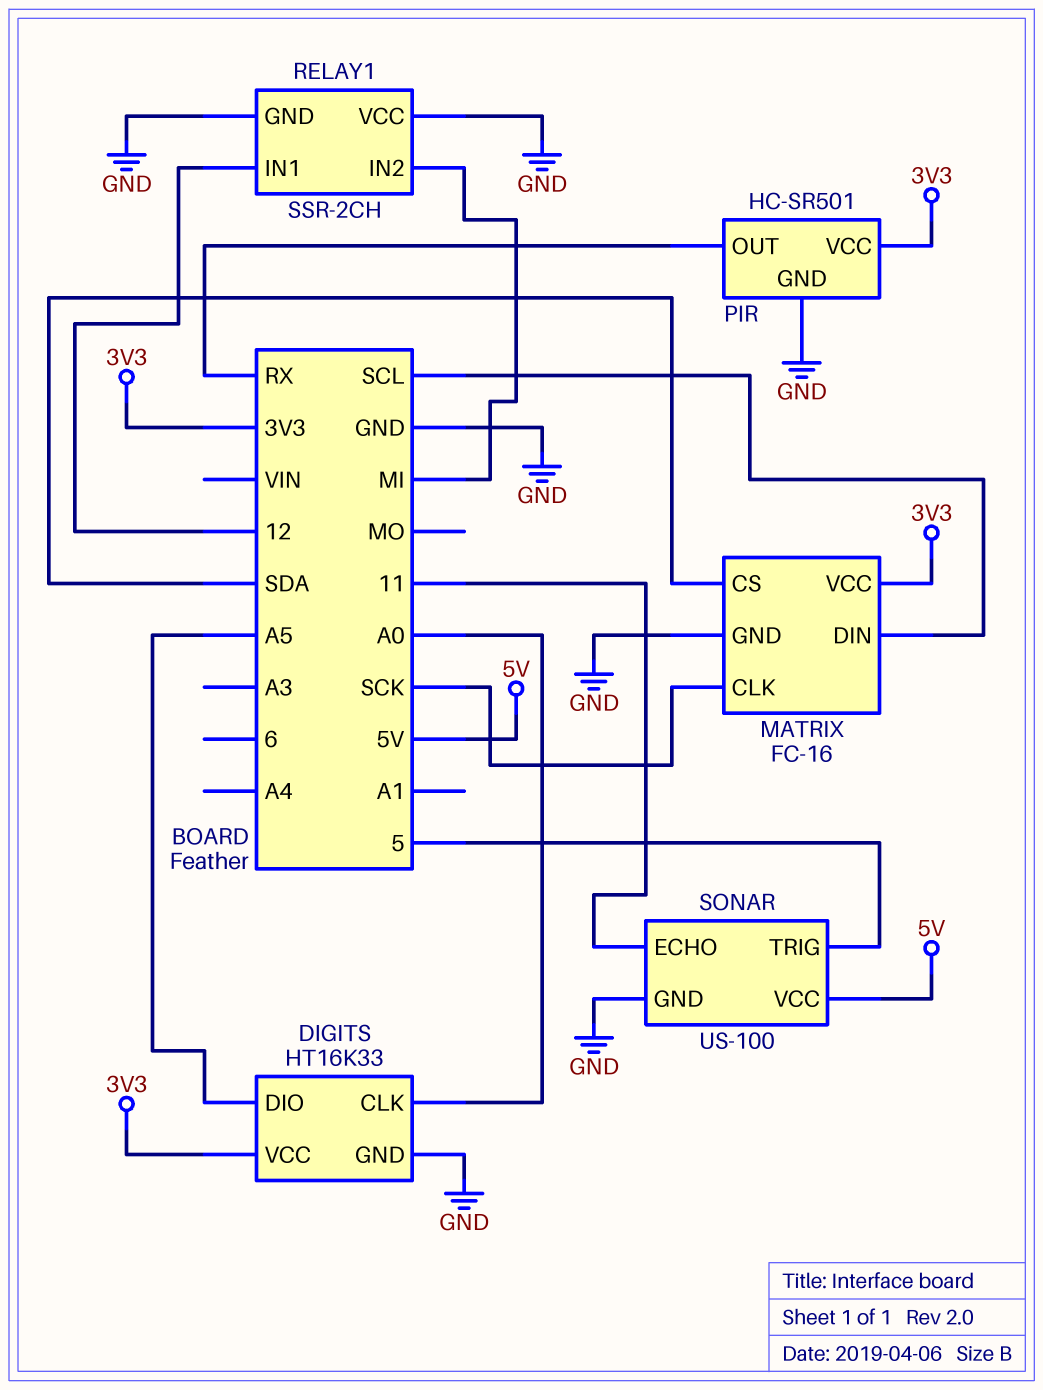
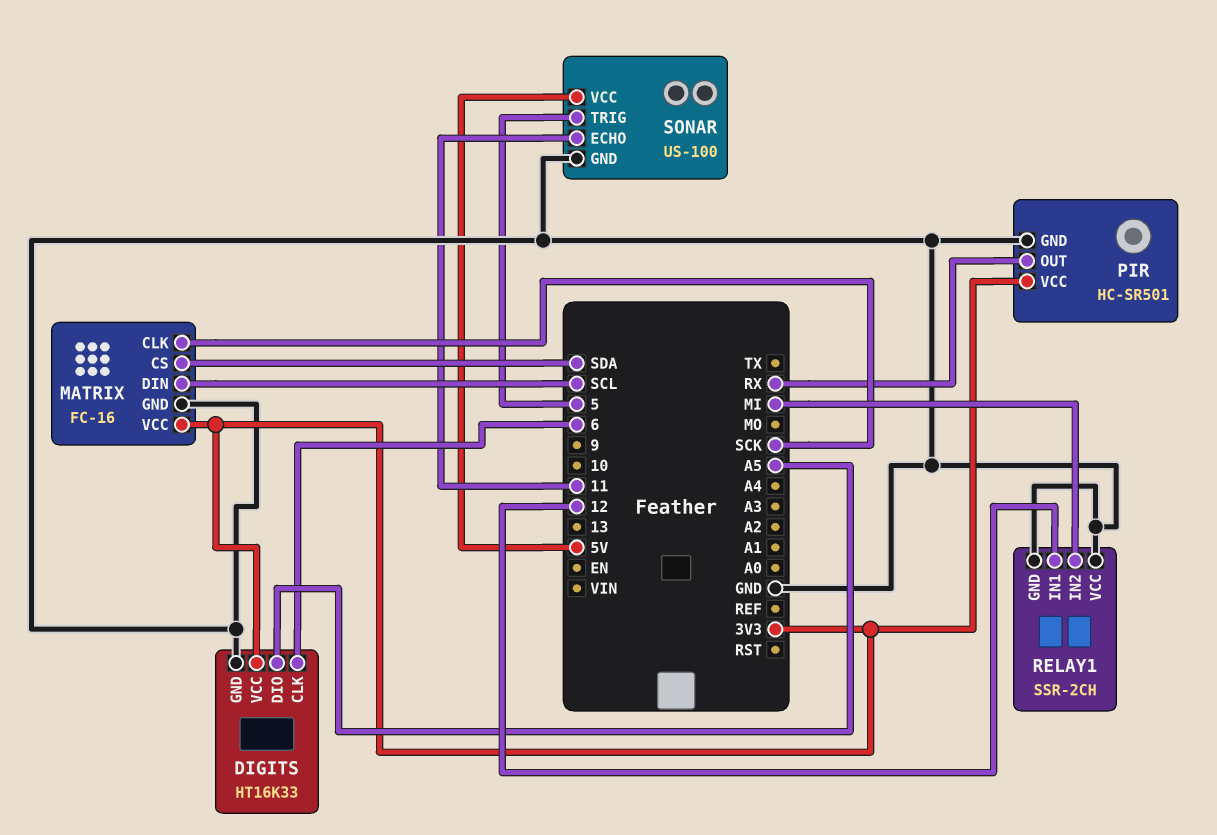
DIGITS pin CLK: A0 -> 6

